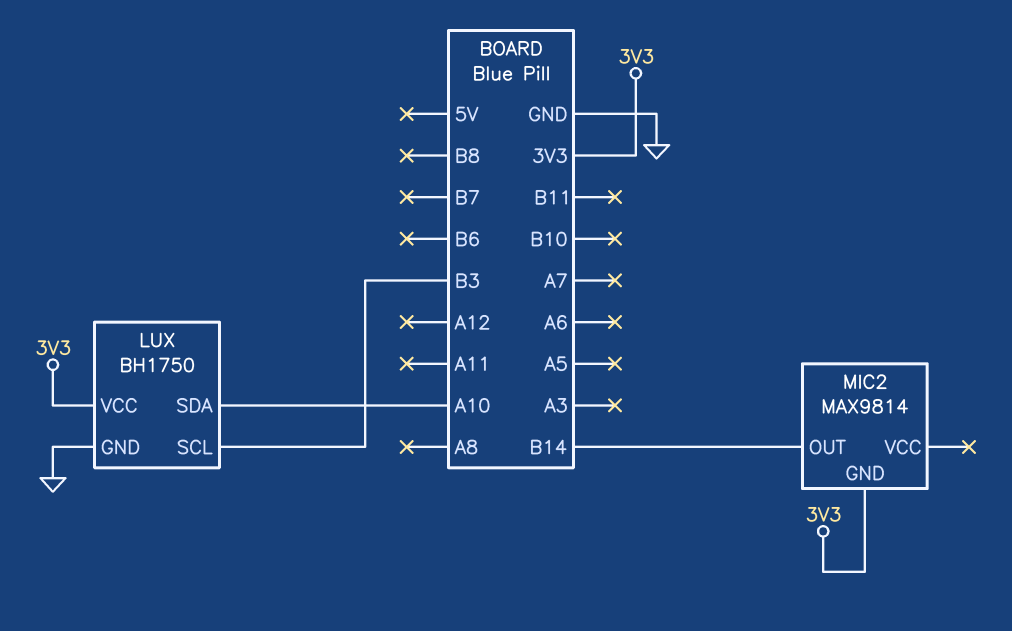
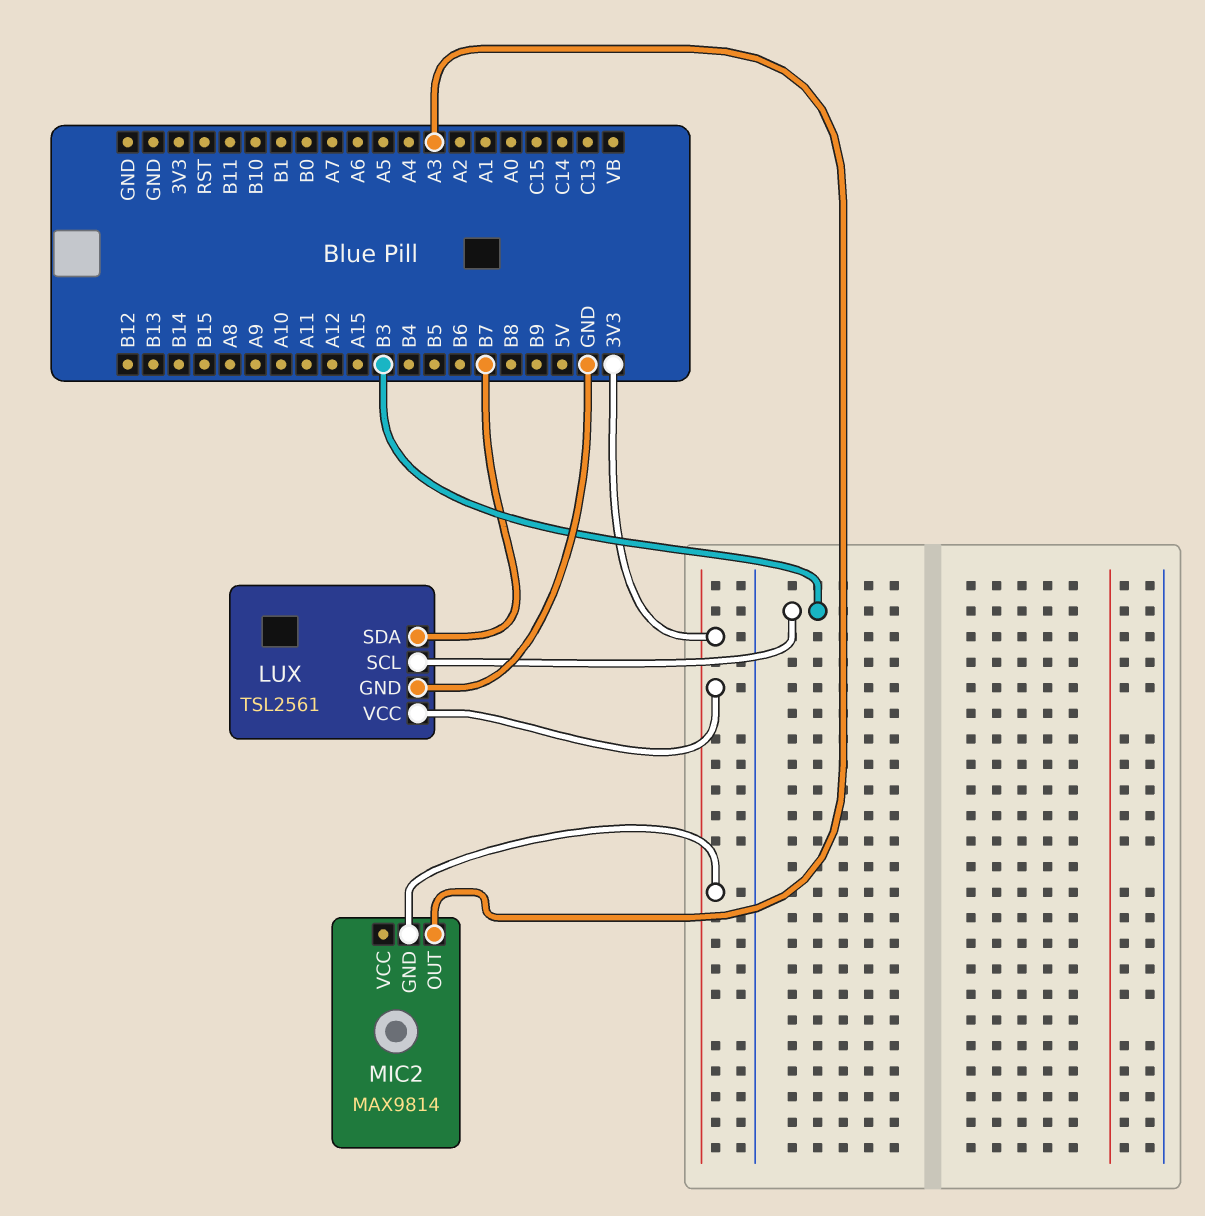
LUX: BH1750 -> TSL2561
LUX pin SDA: A10 -> B7
MIC2 pin OUT: B14 -> A3

